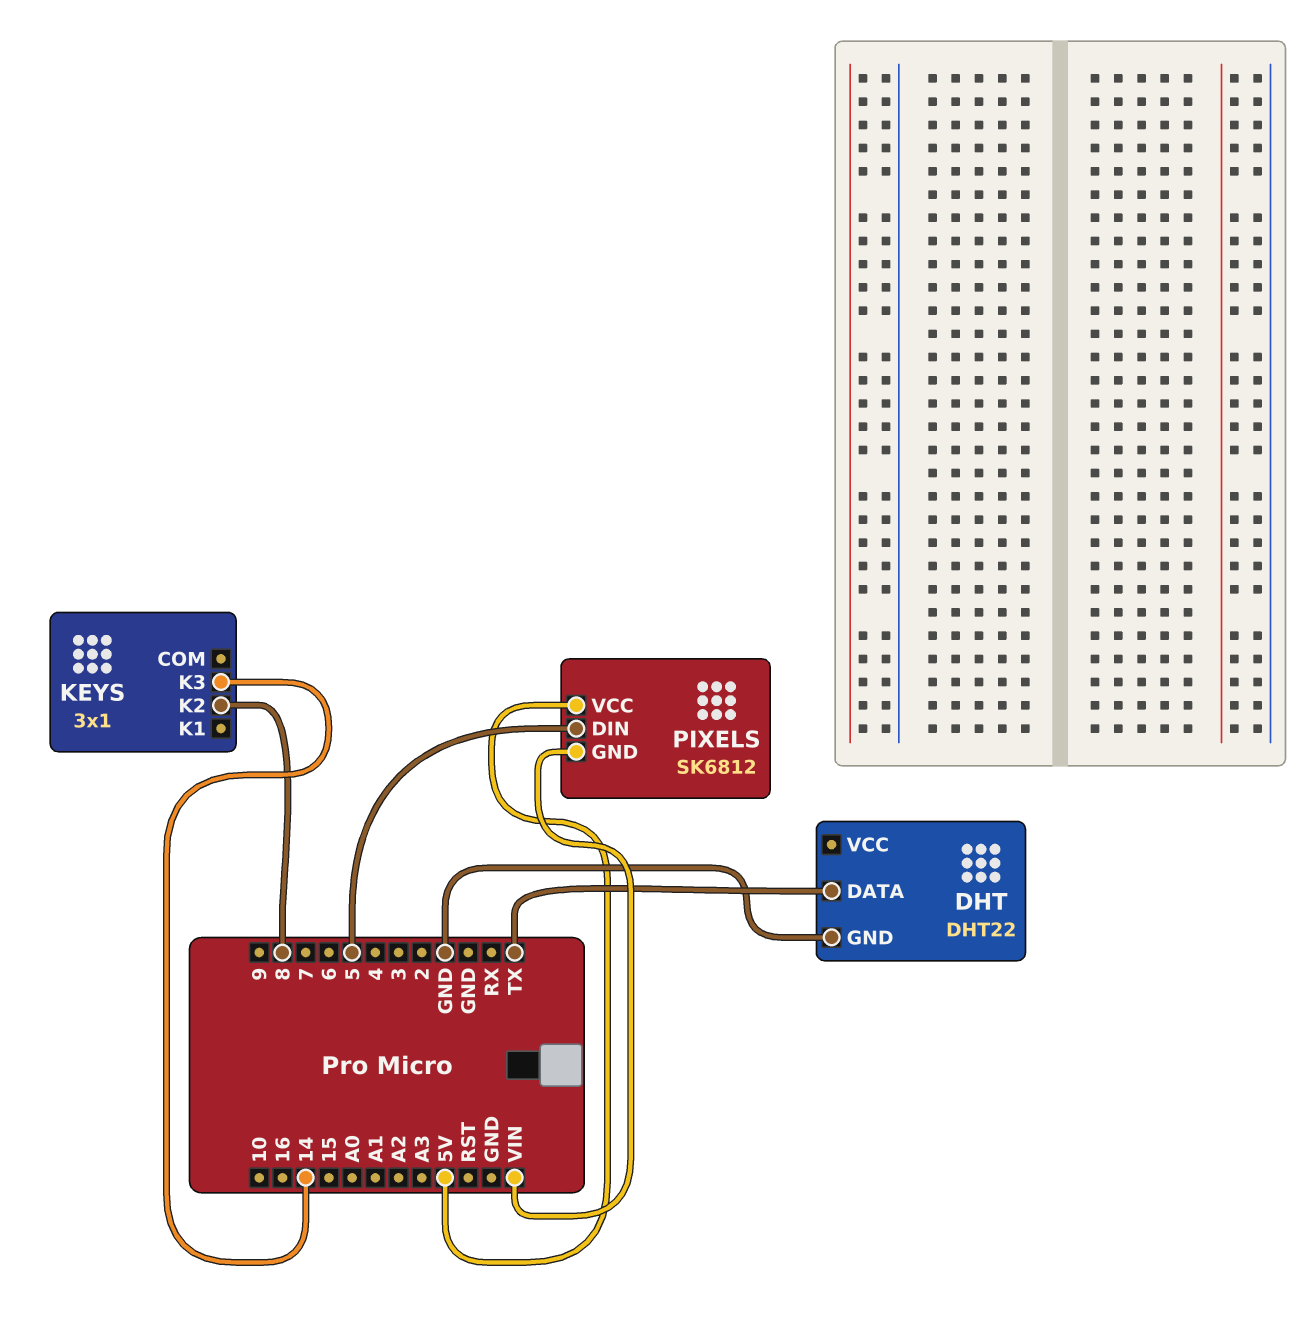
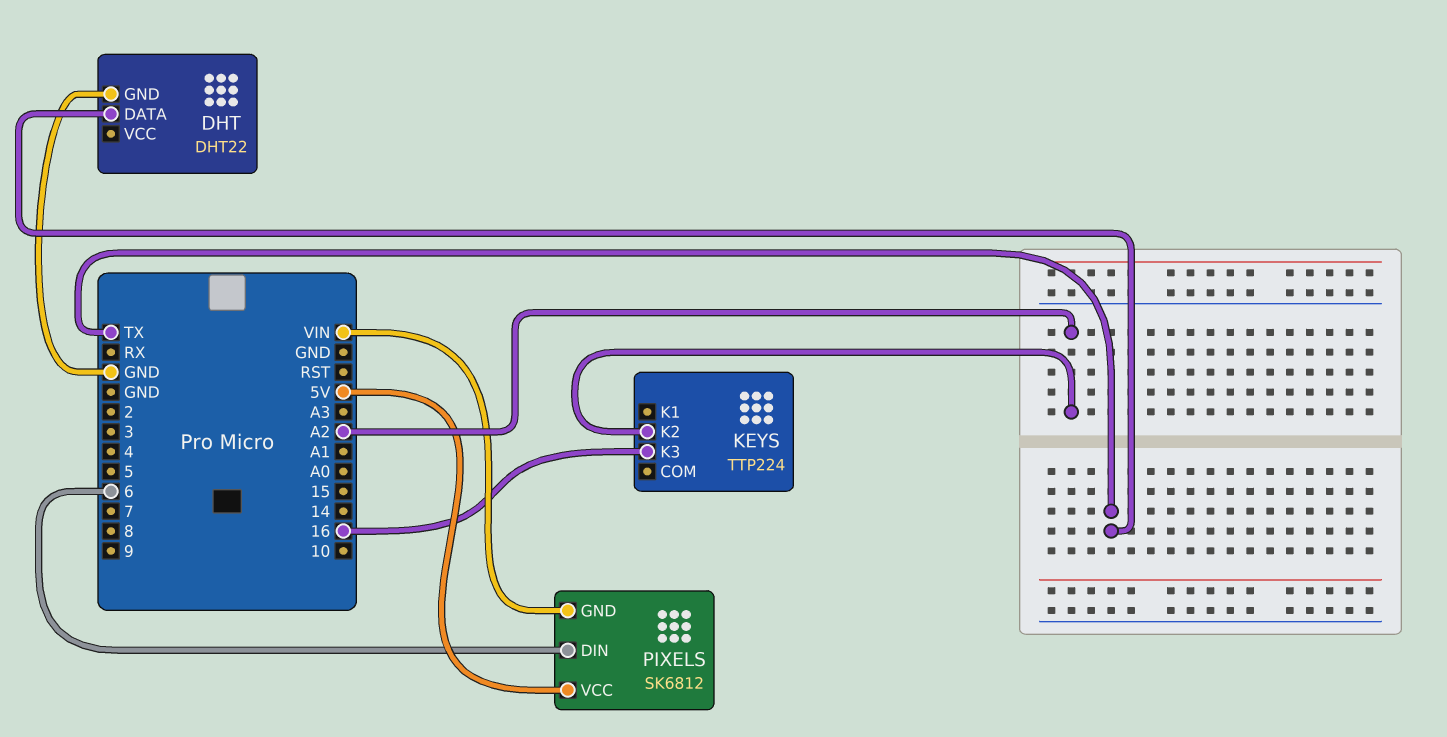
KEYS: 3x1 -> TTP224
KEYS pin K2: 8 -> A2
KEYS pin K3: 14 -> 16
PIXELS pin DIN: 5 -> 6

